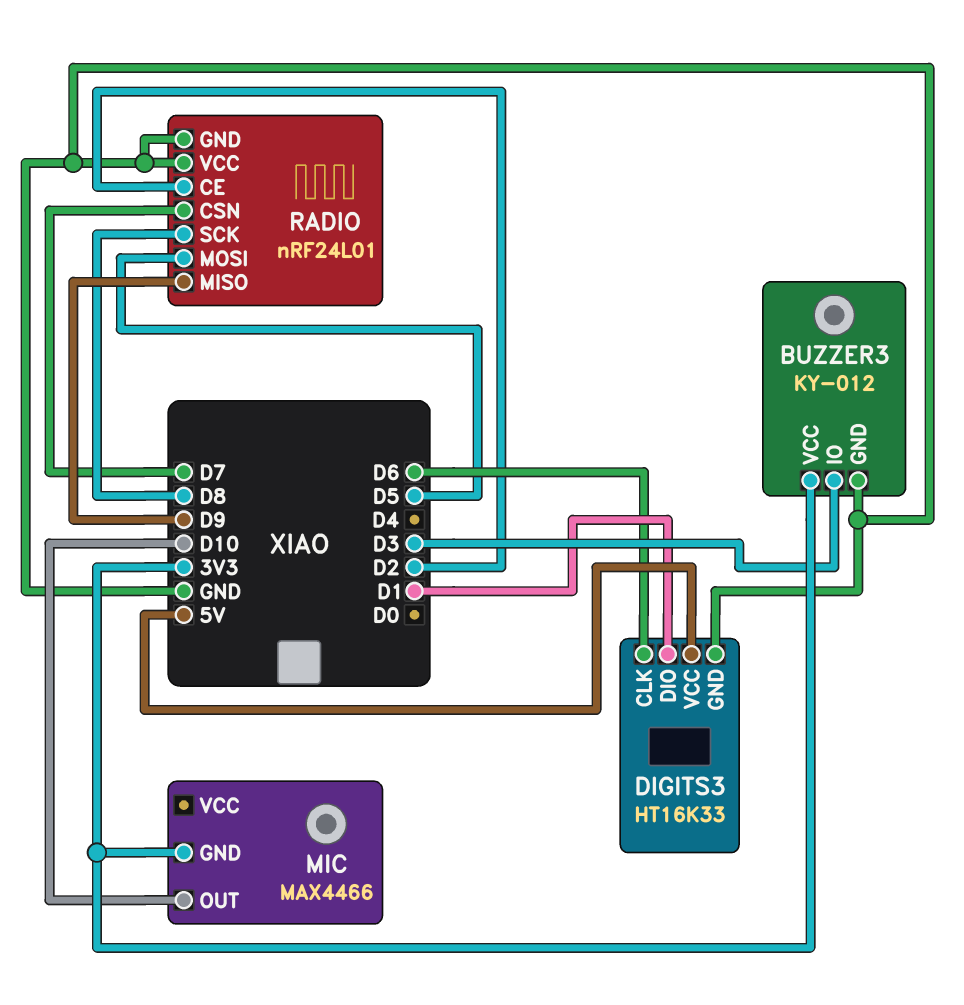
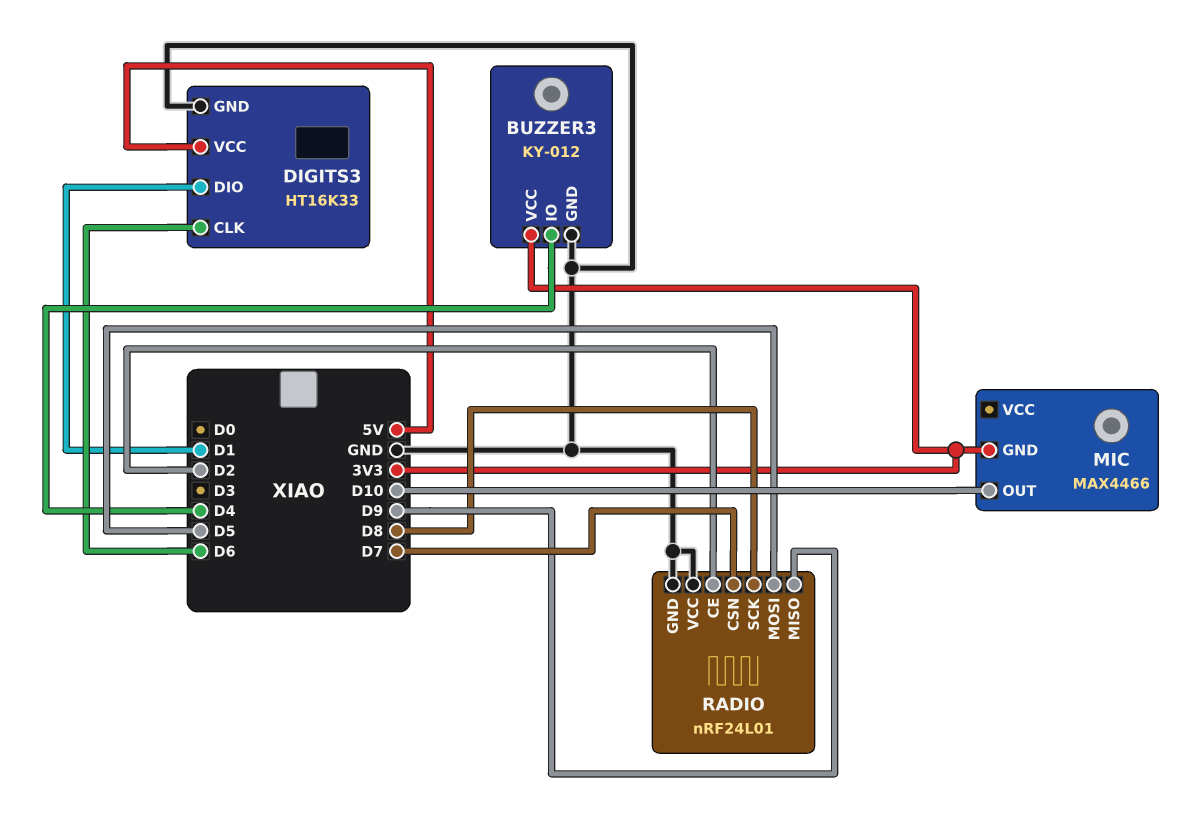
BUZZER3 pin IO: D3 -> D4

